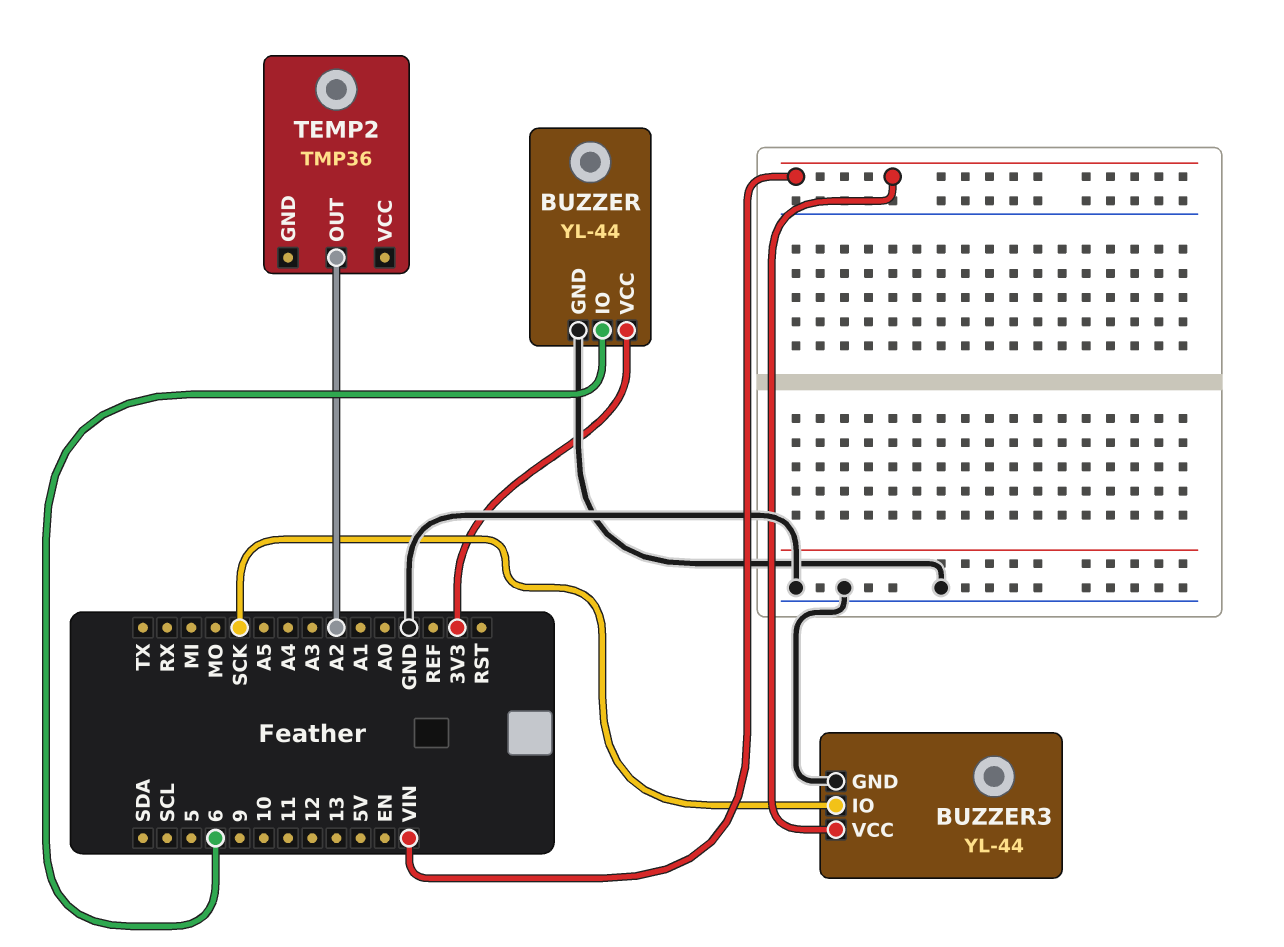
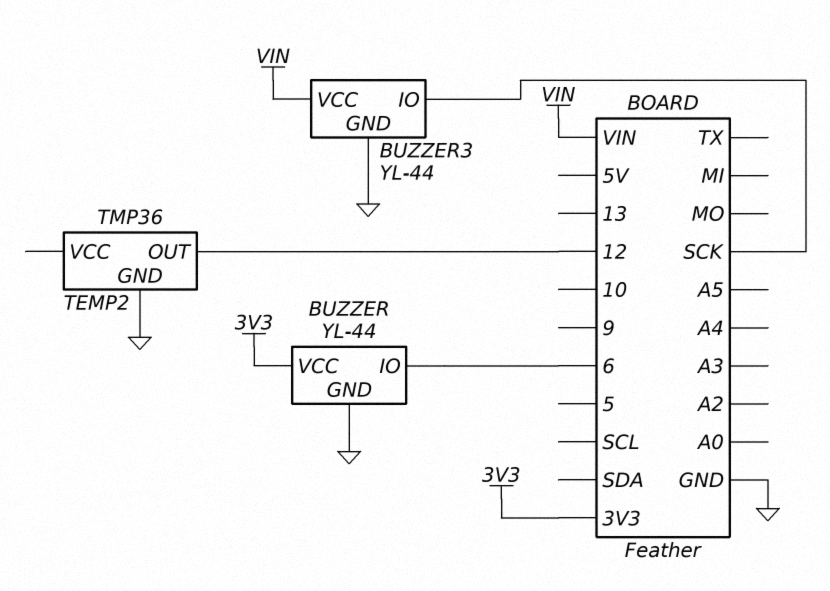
TEMP2 pin GND: none -> GND
TEMP2 pin OUT: A2 -> 12

